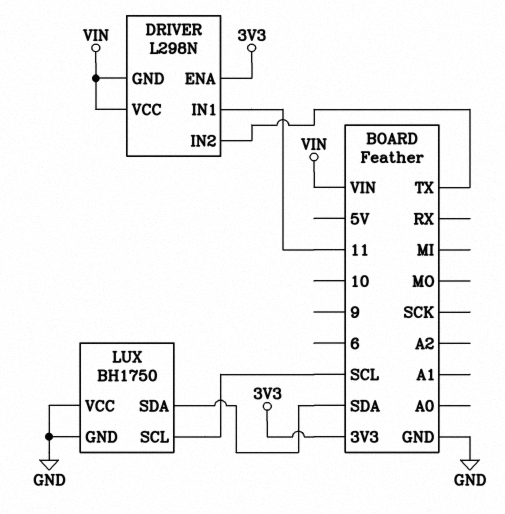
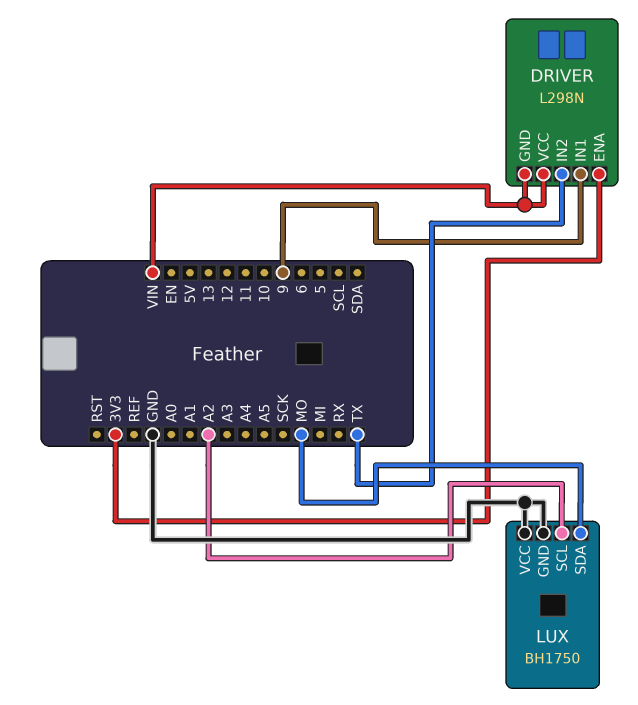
DRIVER pin IN1: 11 -> 9
LUX pin SCL: SCL -> A2
LUX pin SDA: SDA -> MO

